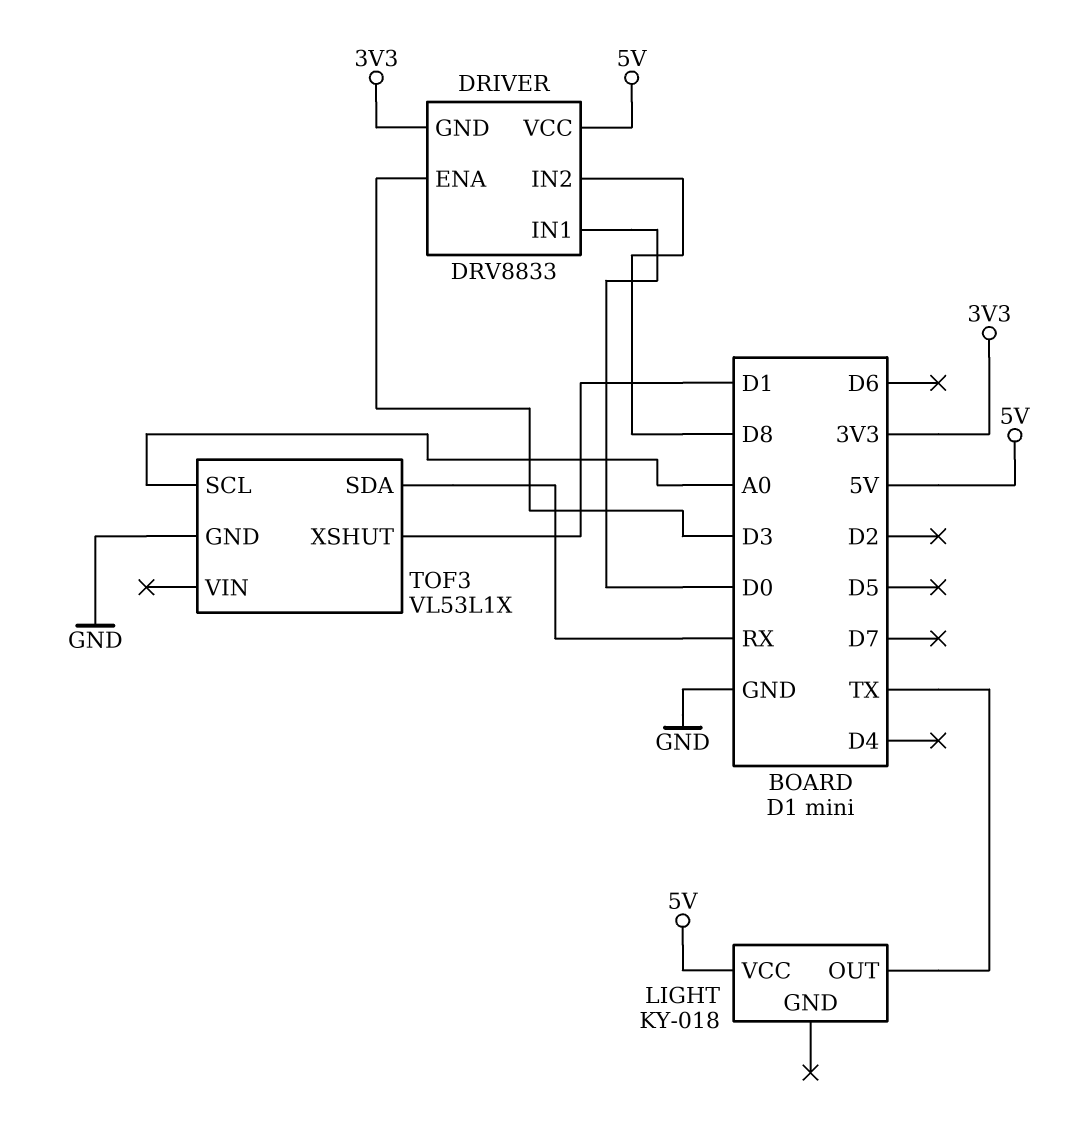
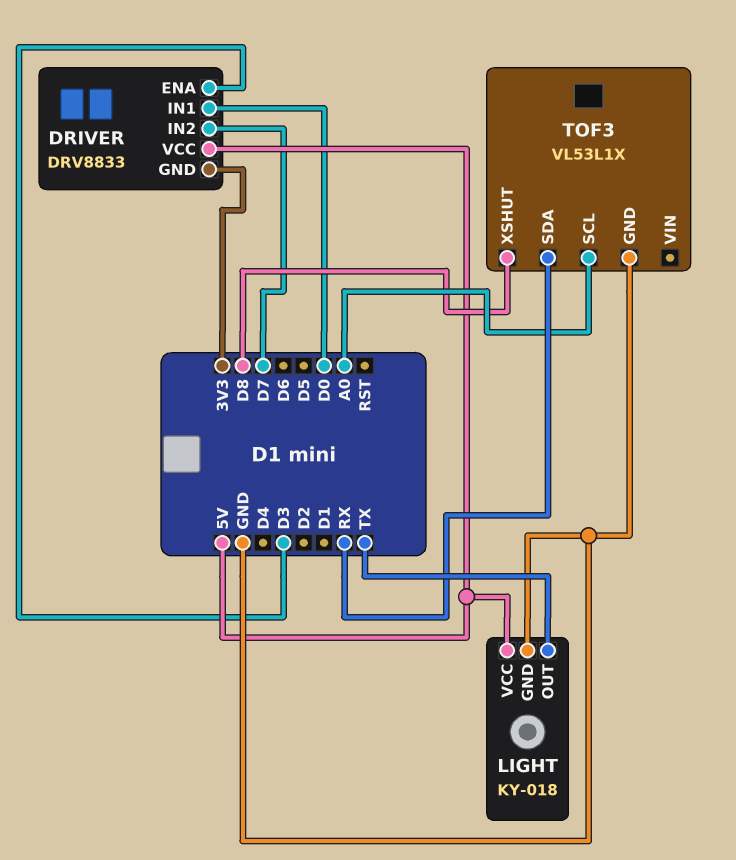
DRIVER pin IN2: D8 -> D7
LIGHT pin GND: none -> GND
TOF3 pin XSHUT: D1 -> D8

